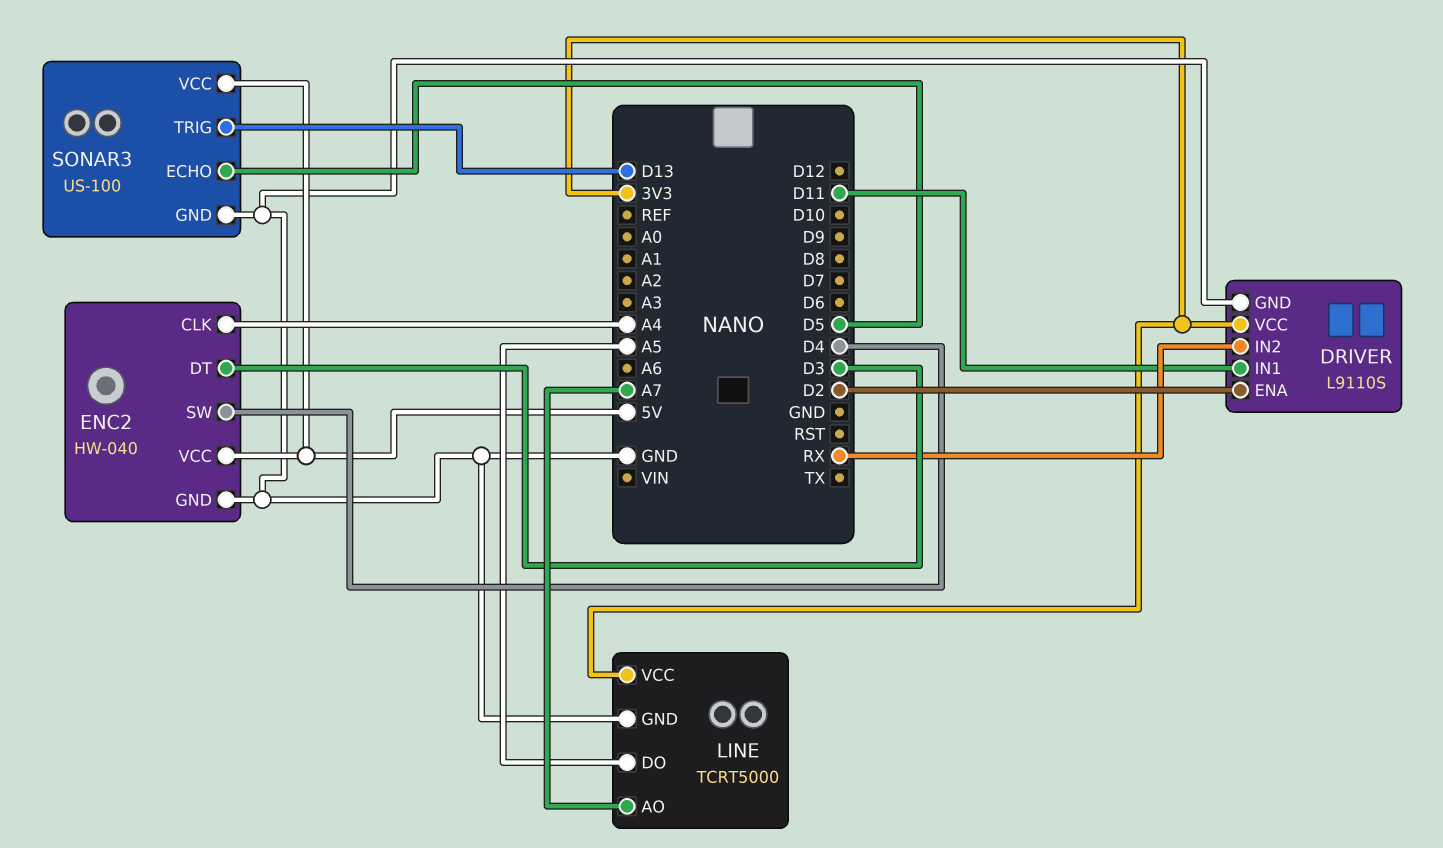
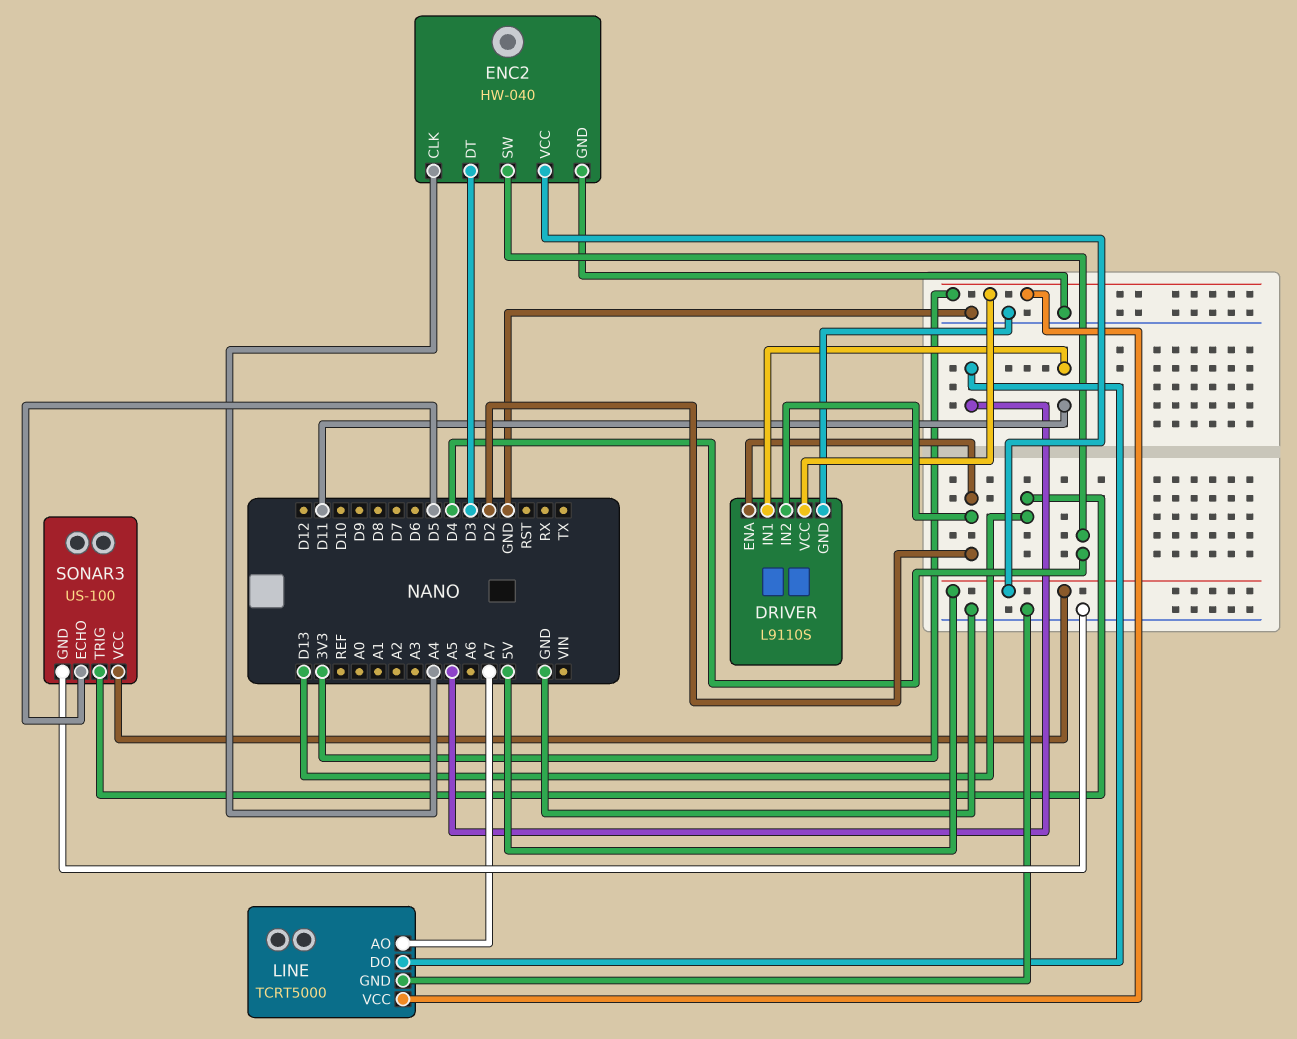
DRIVER pin IN2: RX -> D2

